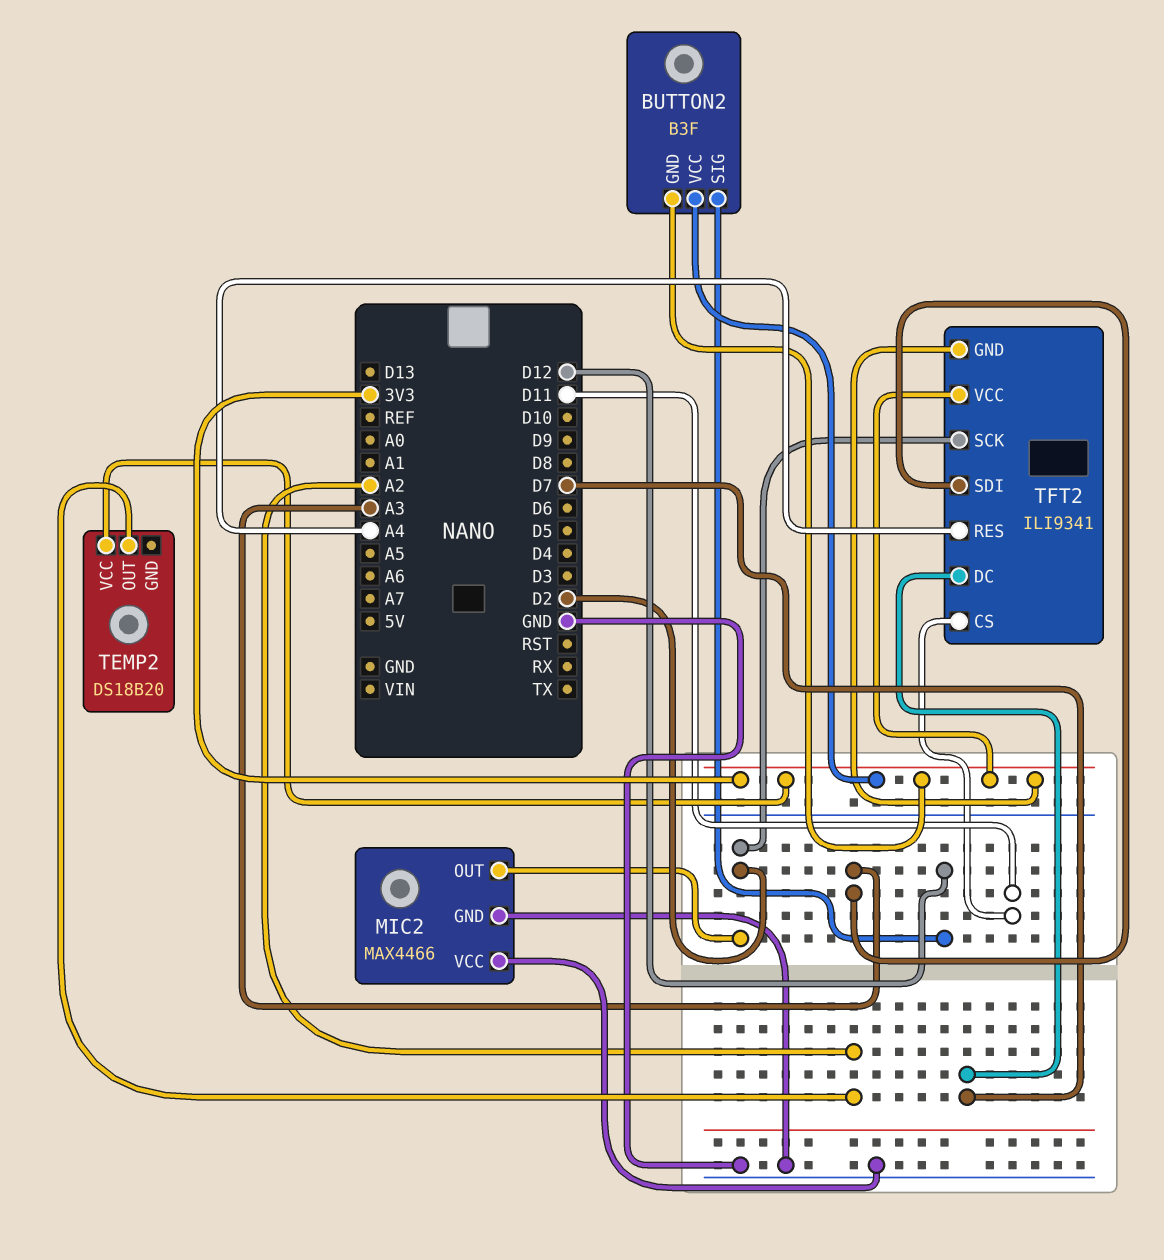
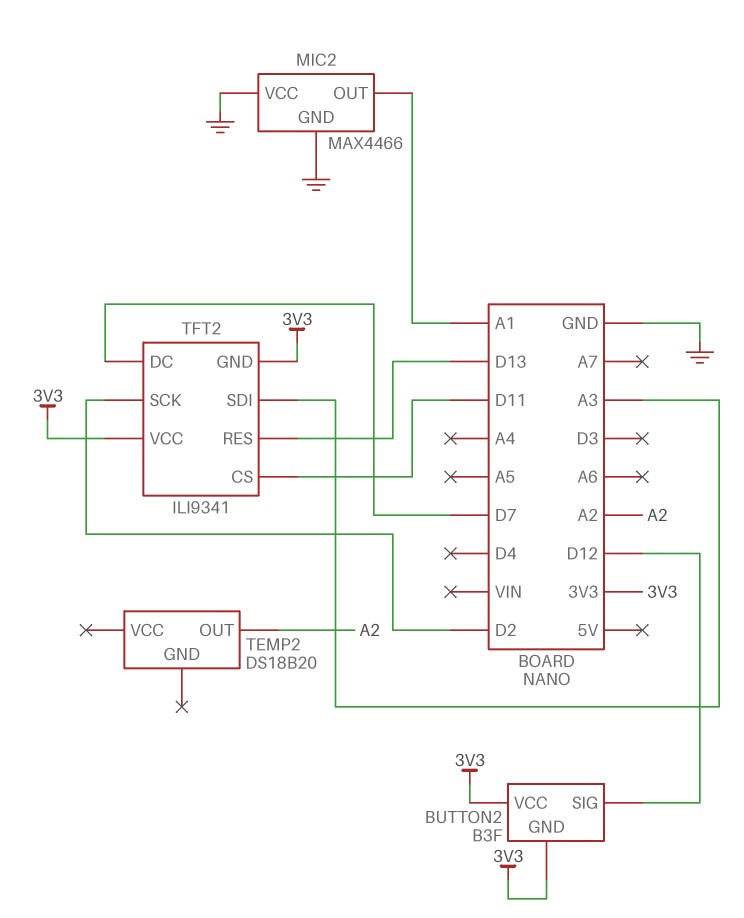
MIC2 pin OUT: D2 -> A1
TEMP2 pin VCC: 3V3 -> none
TFT2 pin RES: A4 -> D13

